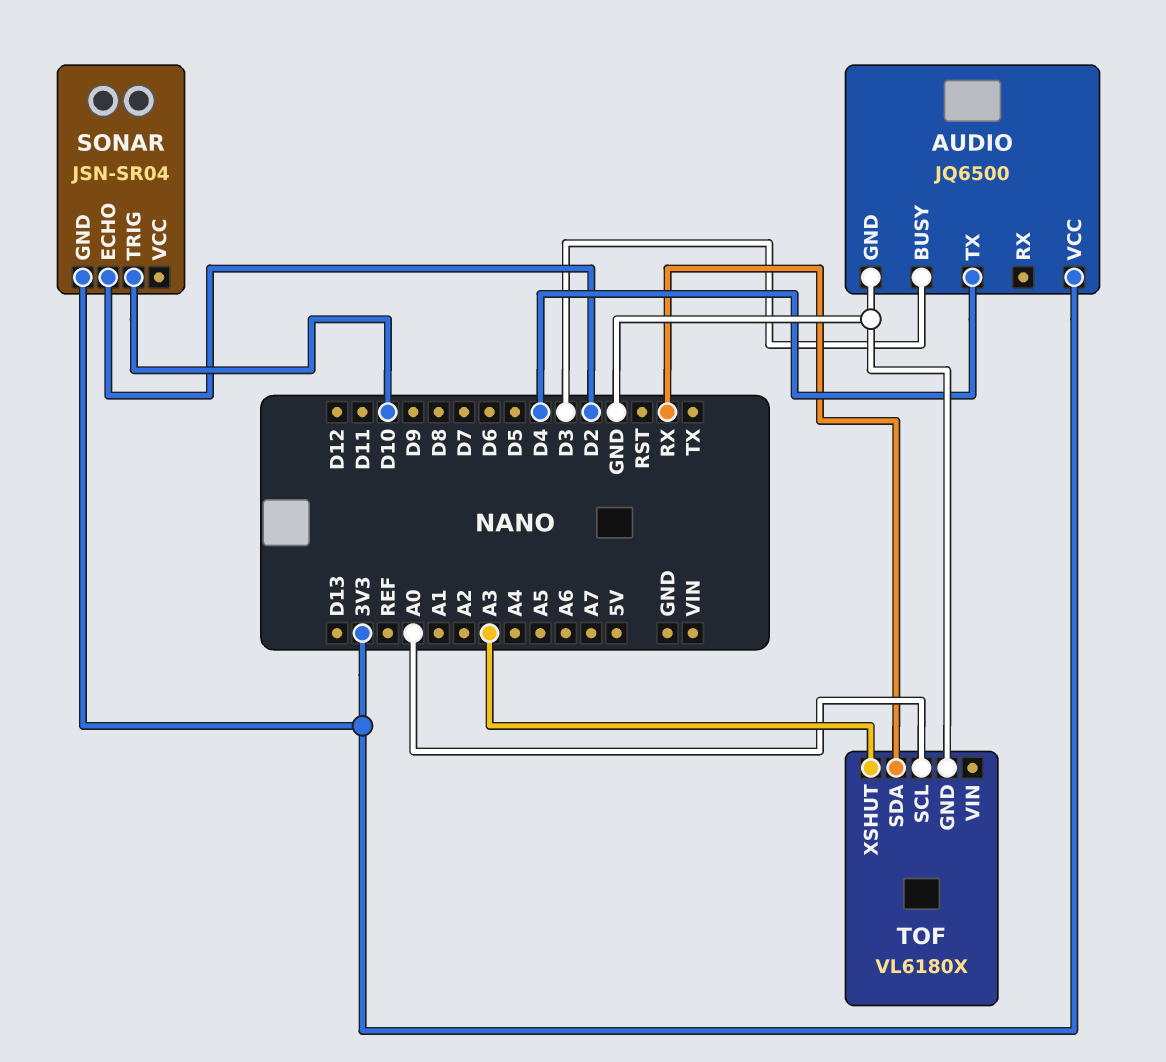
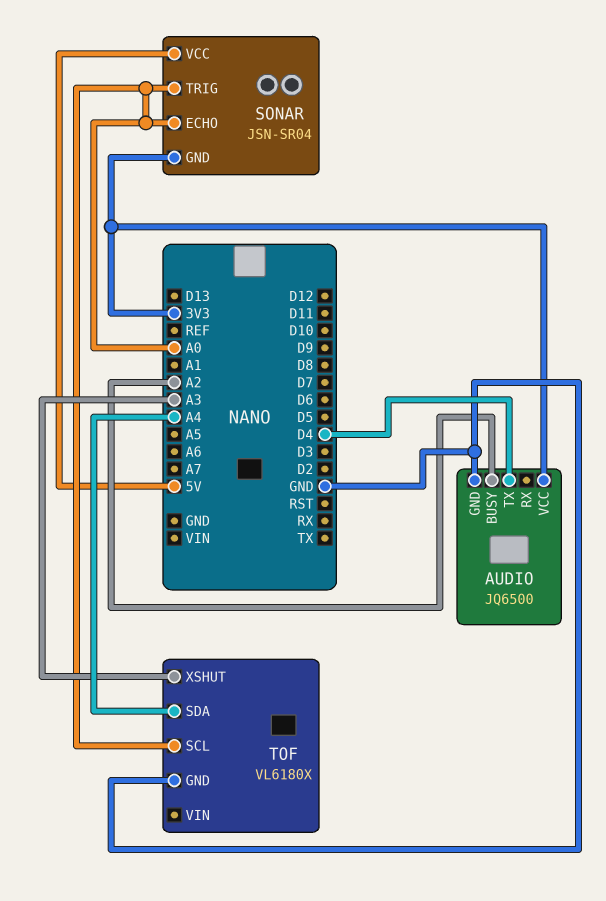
AUDIO pin BUSY: D3 -> A2
SONAR pin ECHO: D2 -> A0
SONAR pin TRIG: D10 -> A0
SONAR pin VCC: none -> 5V
TOF pin SDA: RX -> A4

